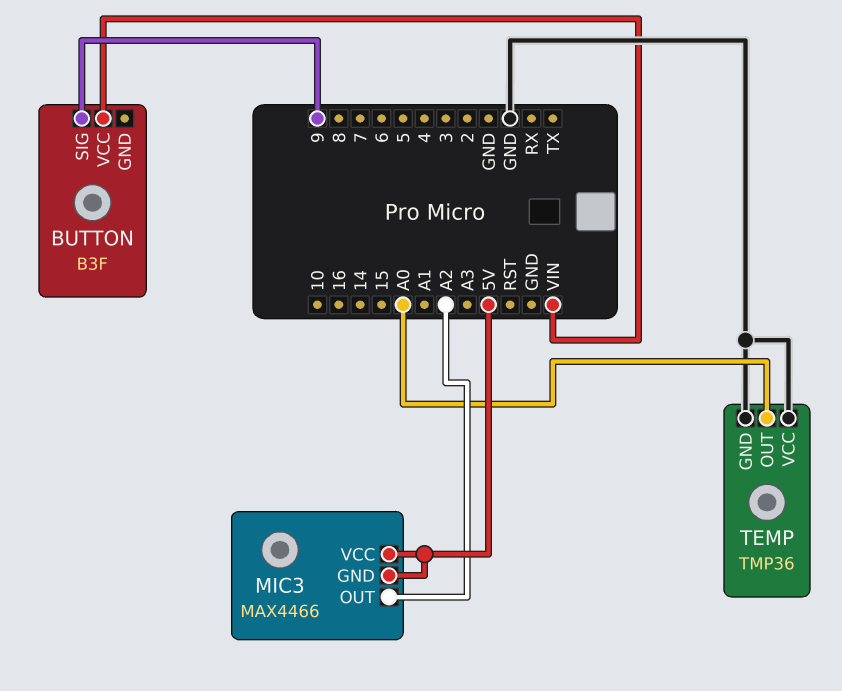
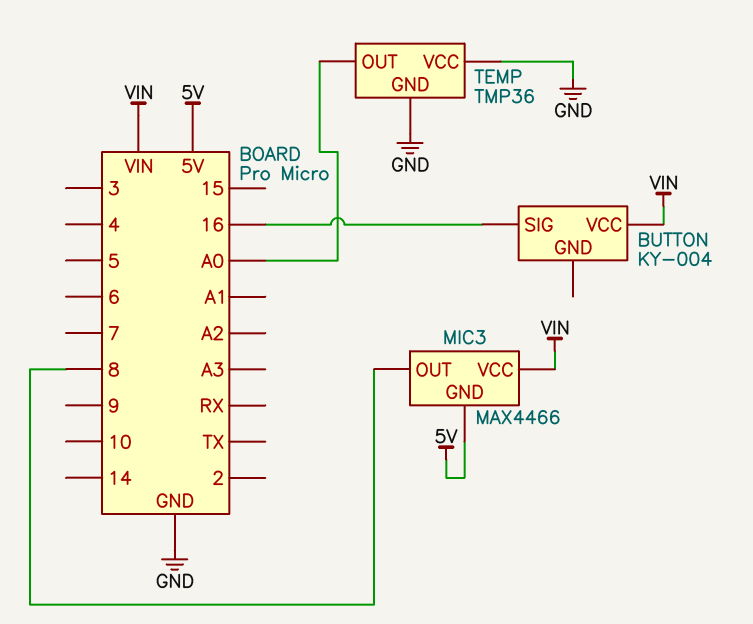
BUTTON: B3F -> KY-004
BUTTON pin SIG: 9 -> 16
MIC3 pin OUT: A2 -> 8
MIC3 pin VCC: 5V -> VIN

